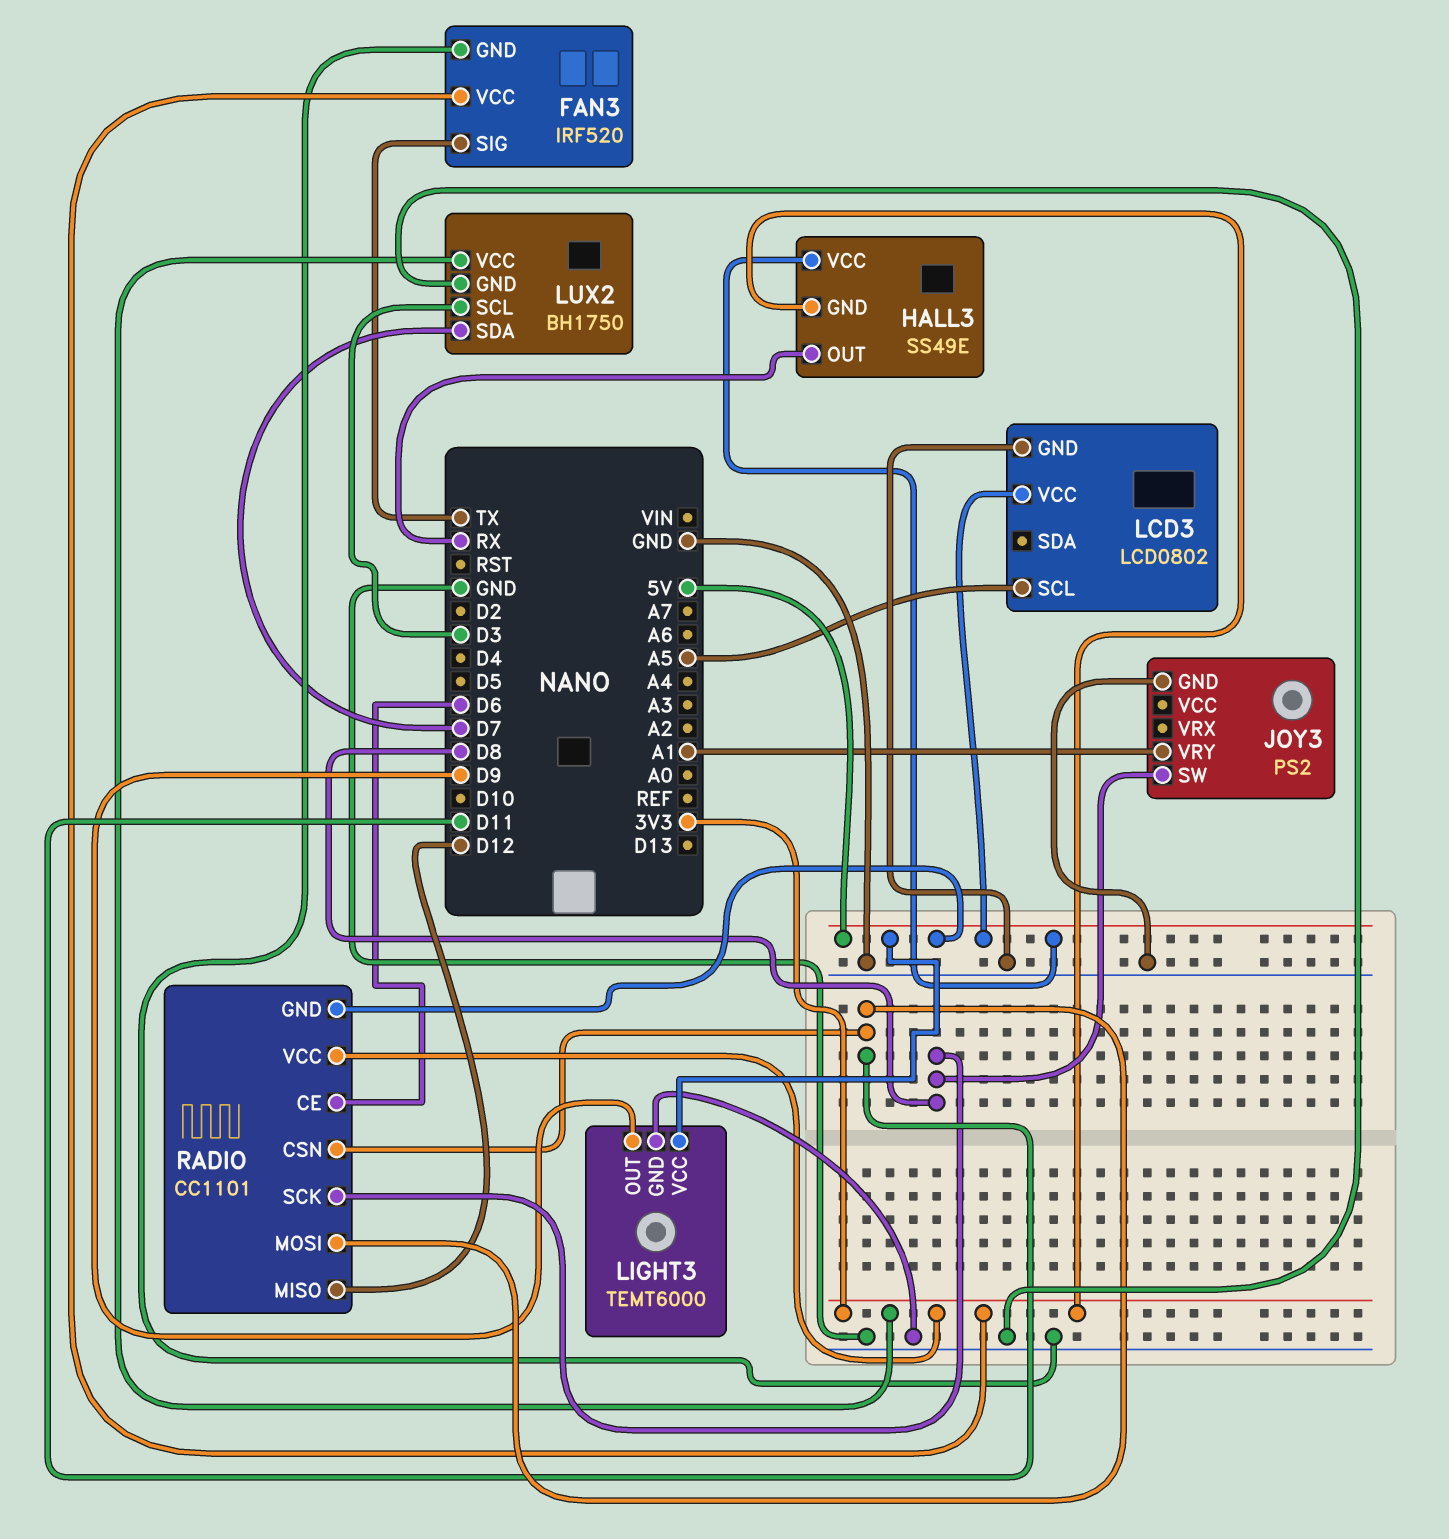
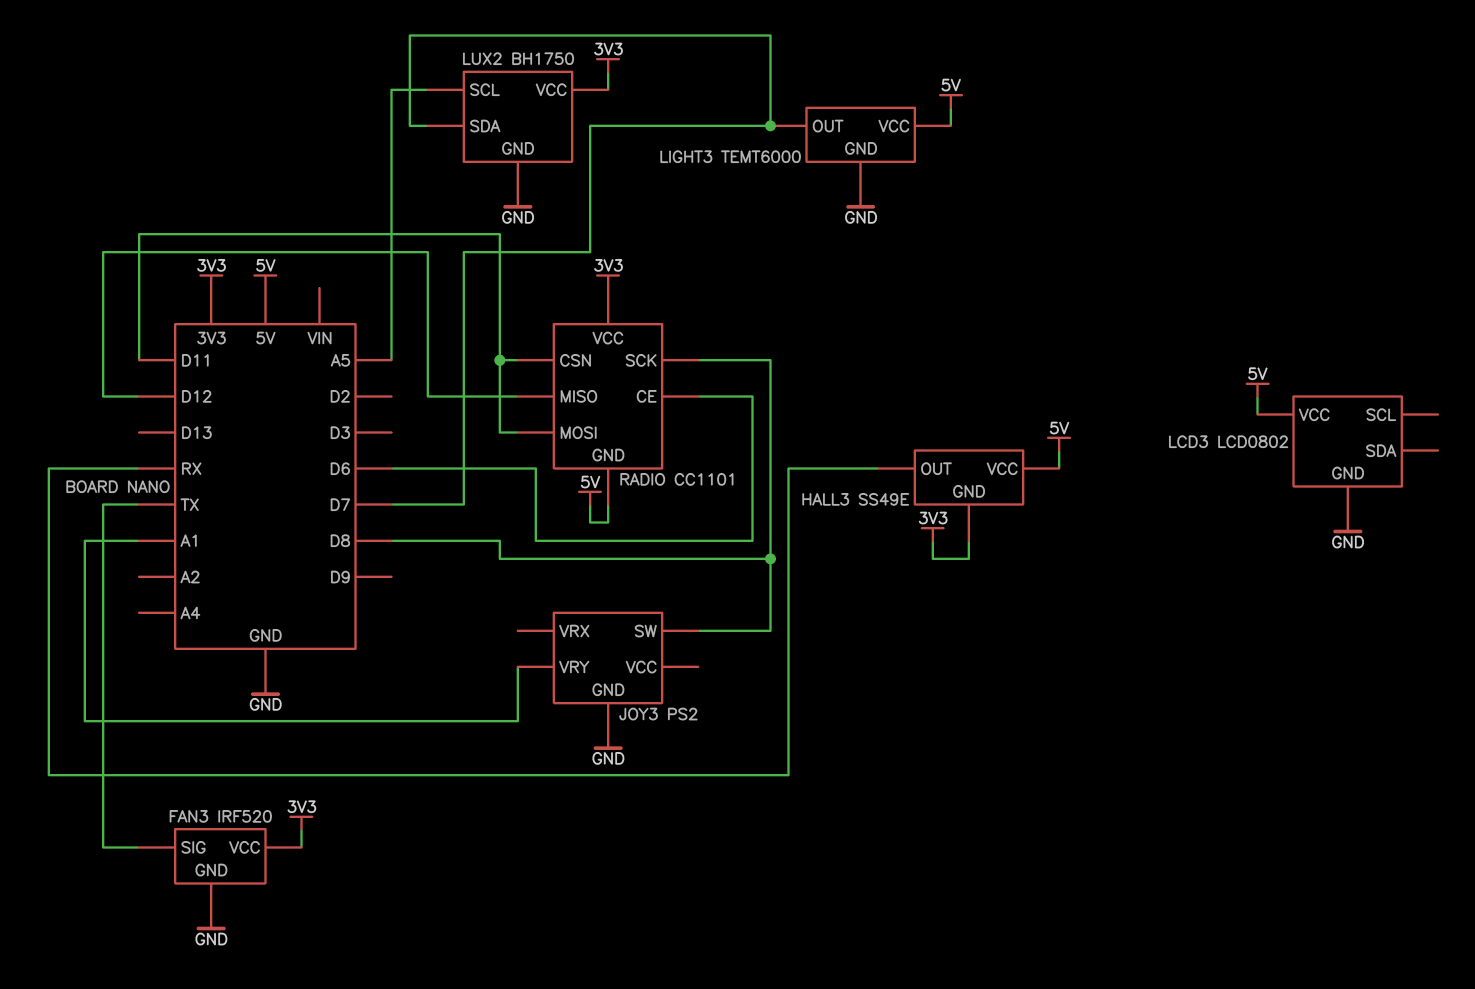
LCD3 pin SCL: A5 -> none
LIGHT3 pin OUT: D9 -> D7
LUX2 pin SCL: D3 -> A5

